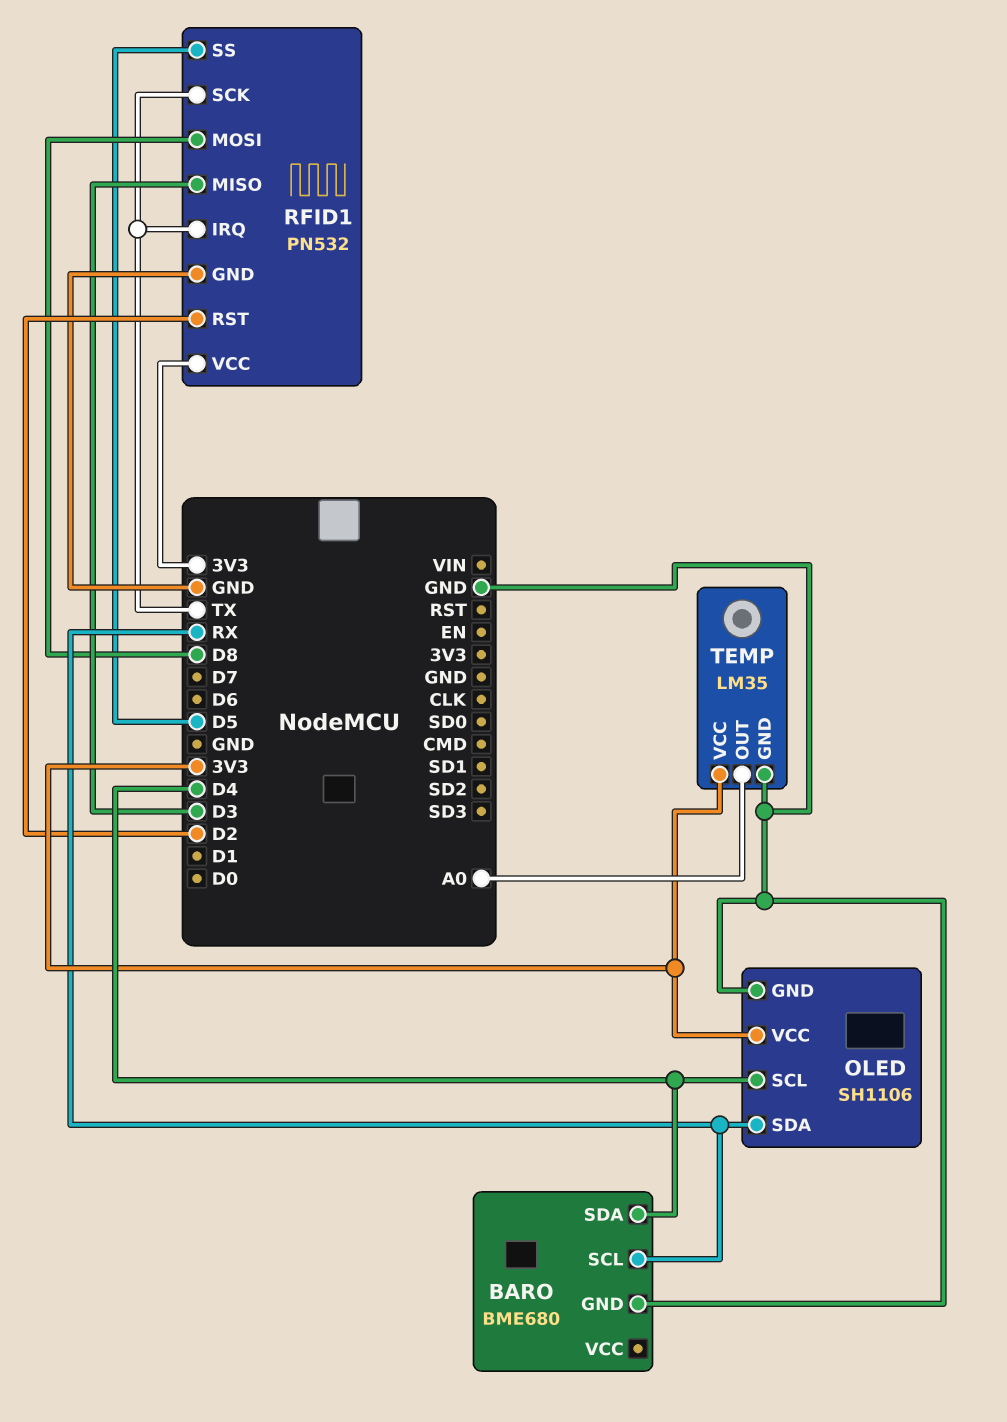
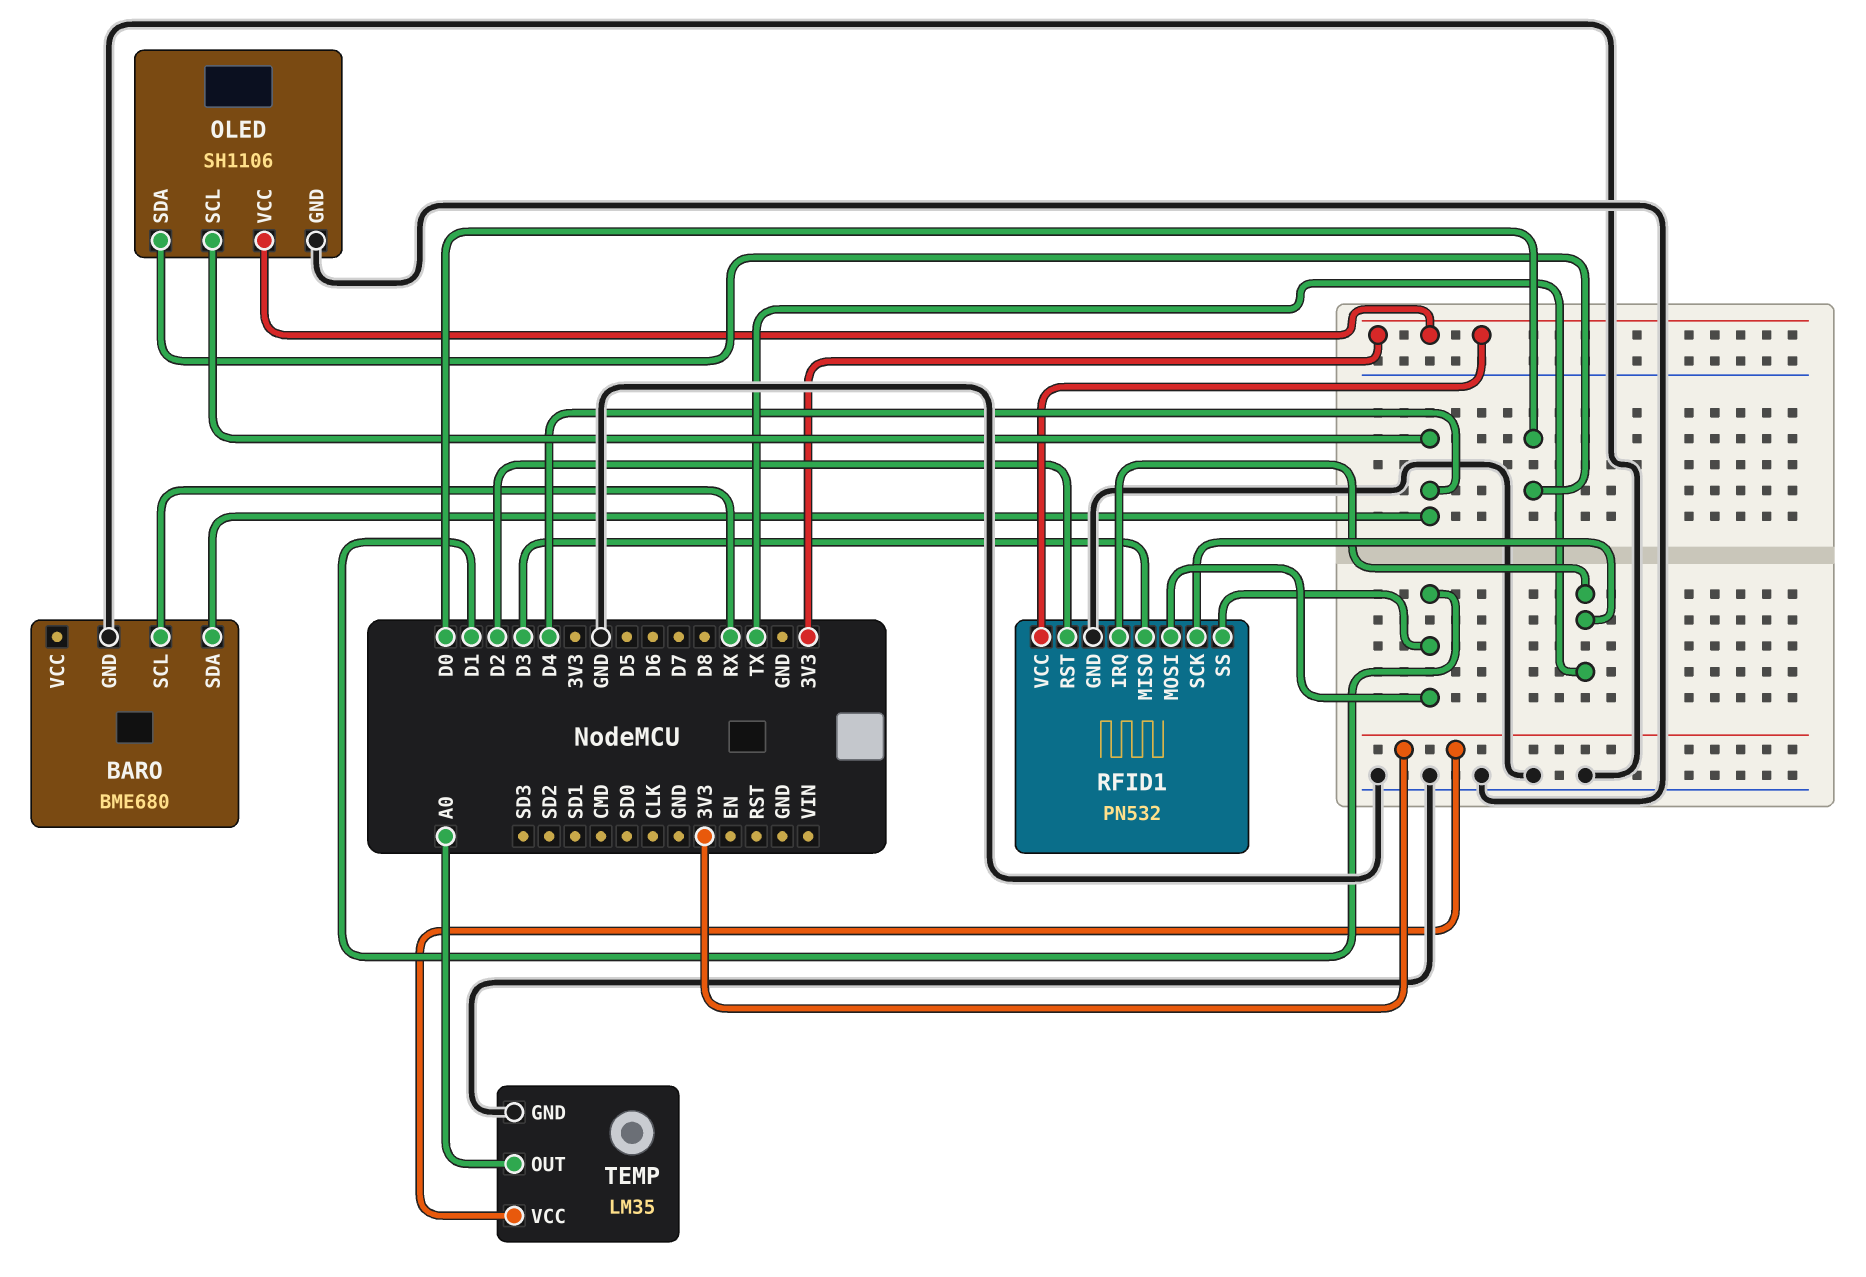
OLED pin SDA: RX -> D0
RFID1 pin MOSI: D8 -> D1
RFID1 pin SS: D5 -> D1

